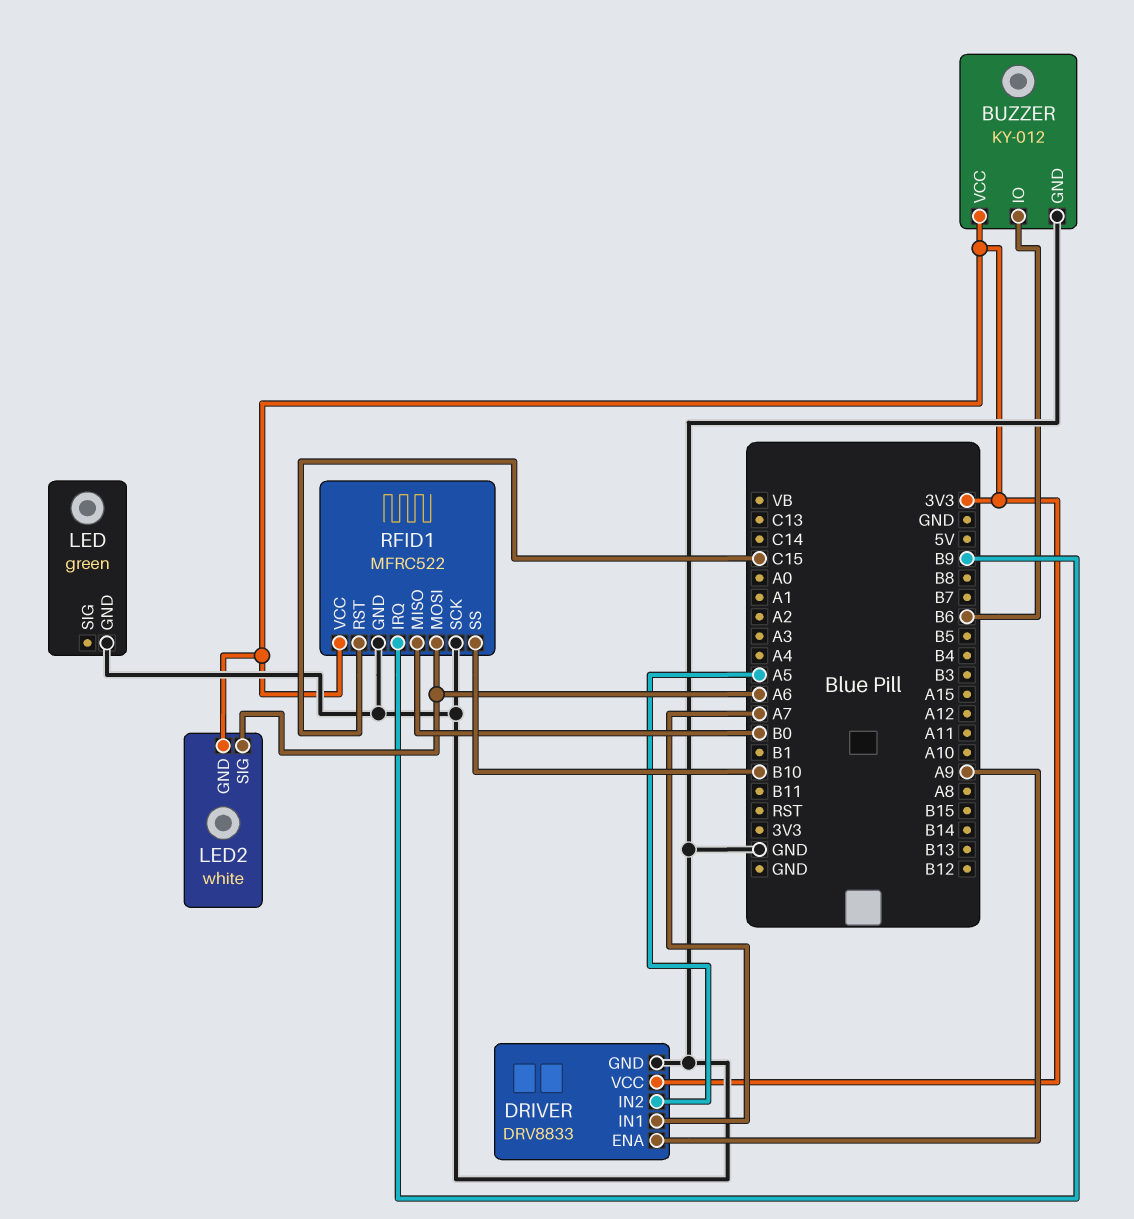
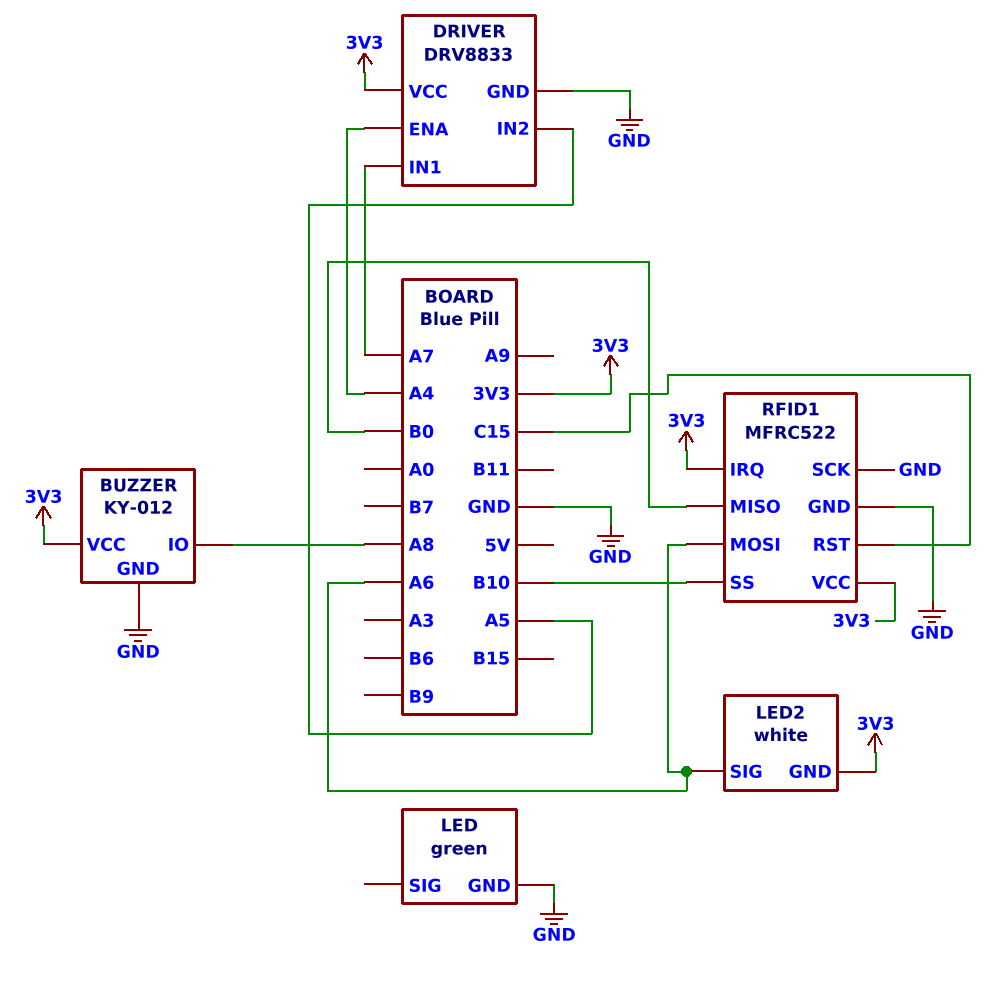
BUZZER pin IO: B6 -> A8
DRIVER pin ENA: A9 -> A4
RFID1 pin IRQ: B9 -> 3V3

